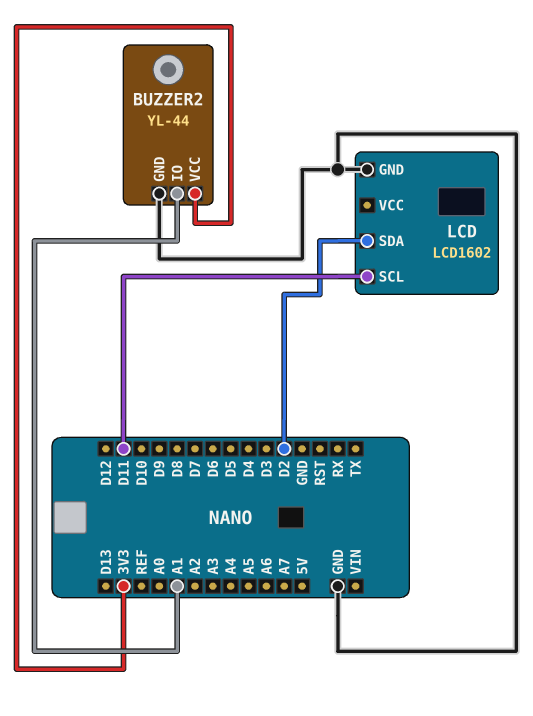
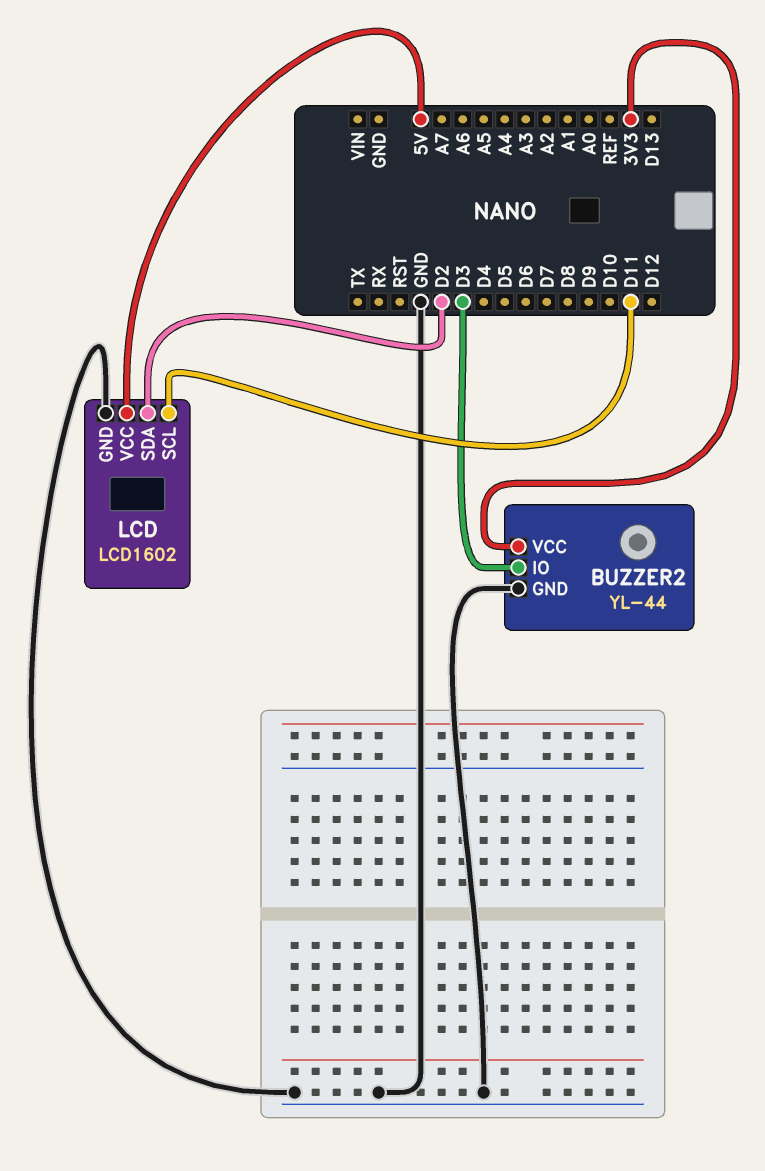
BUZZER2 pin IO: A1 -> D3
LCD pin VCC: none -> 5V

